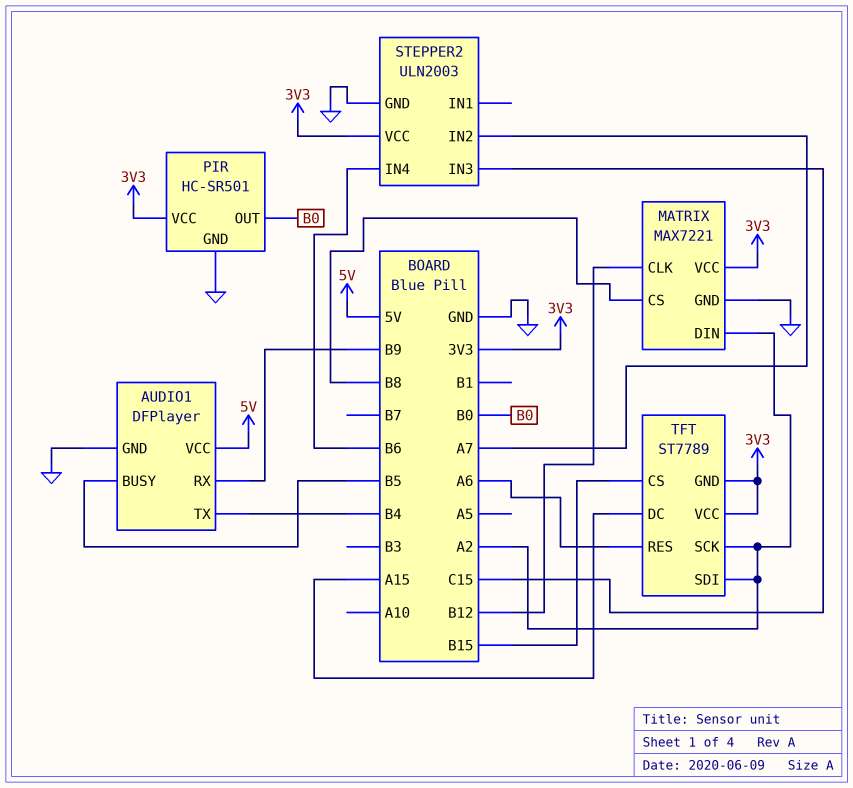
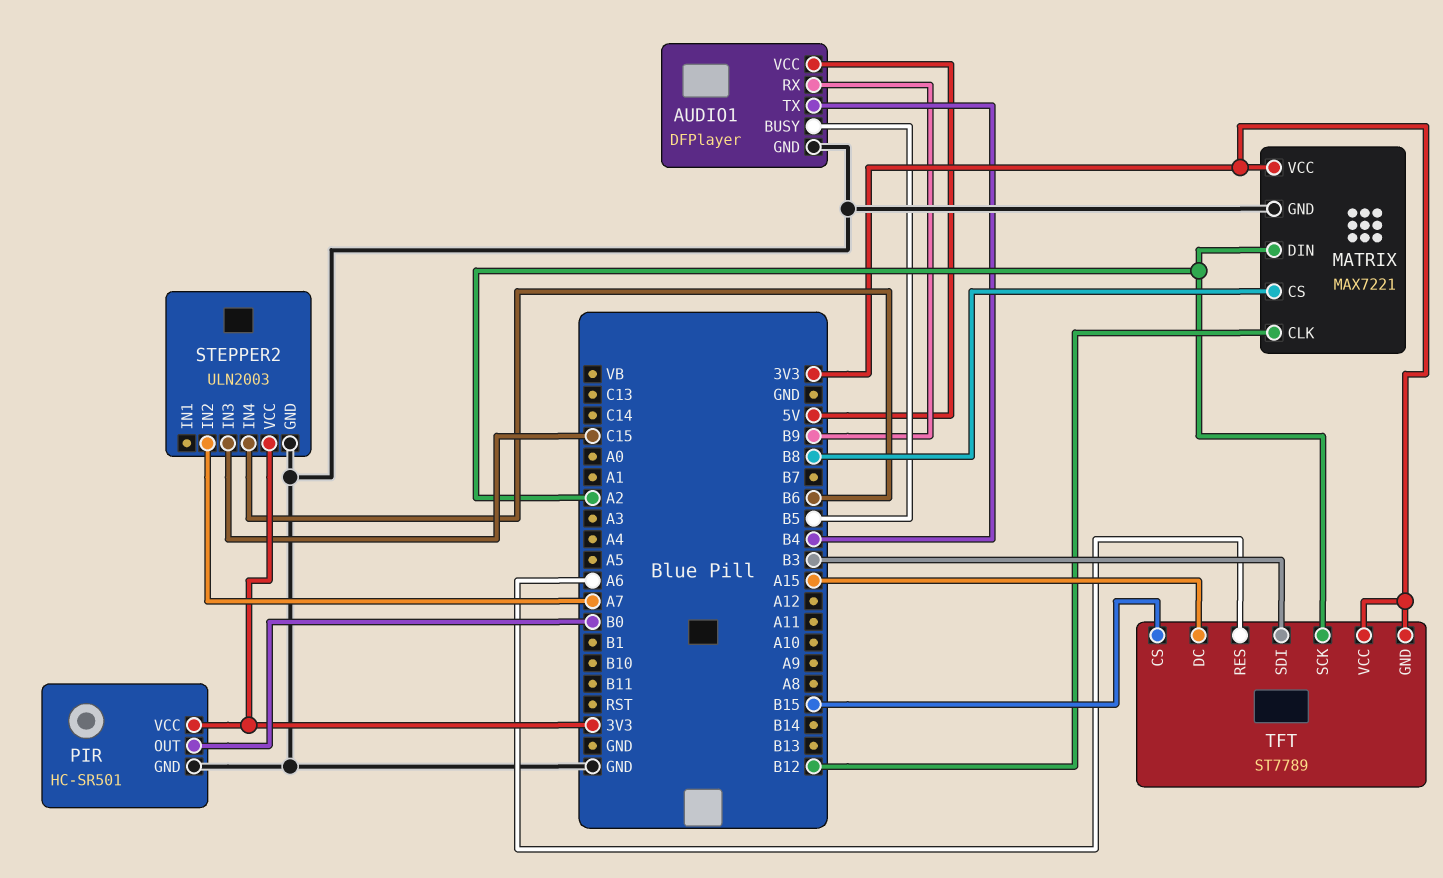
TFT pin SDI: A2 -> B3

